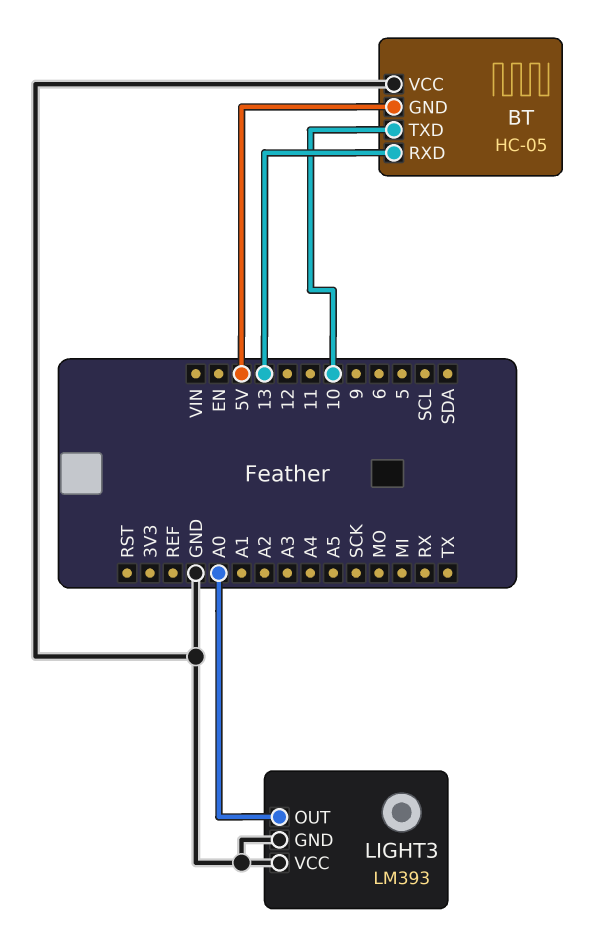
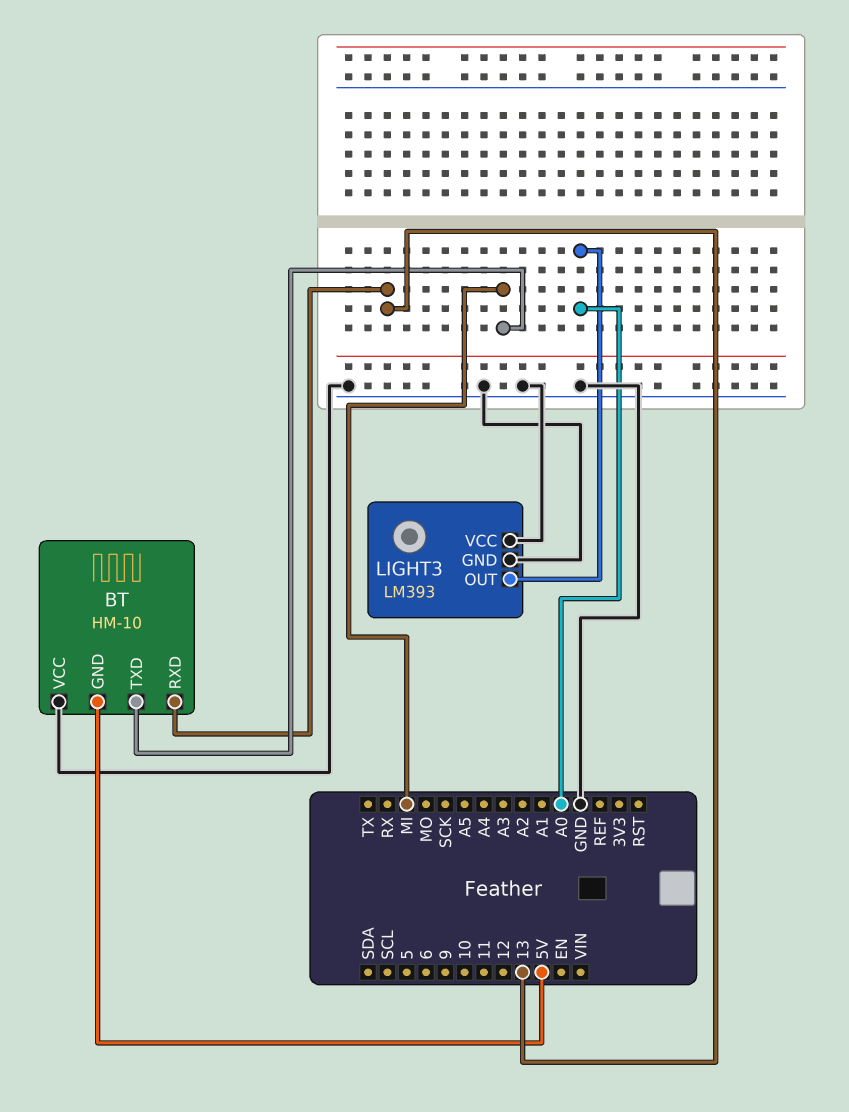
BT: HC-05 -> HM-10
BT pin TXD: 10 -> MI

